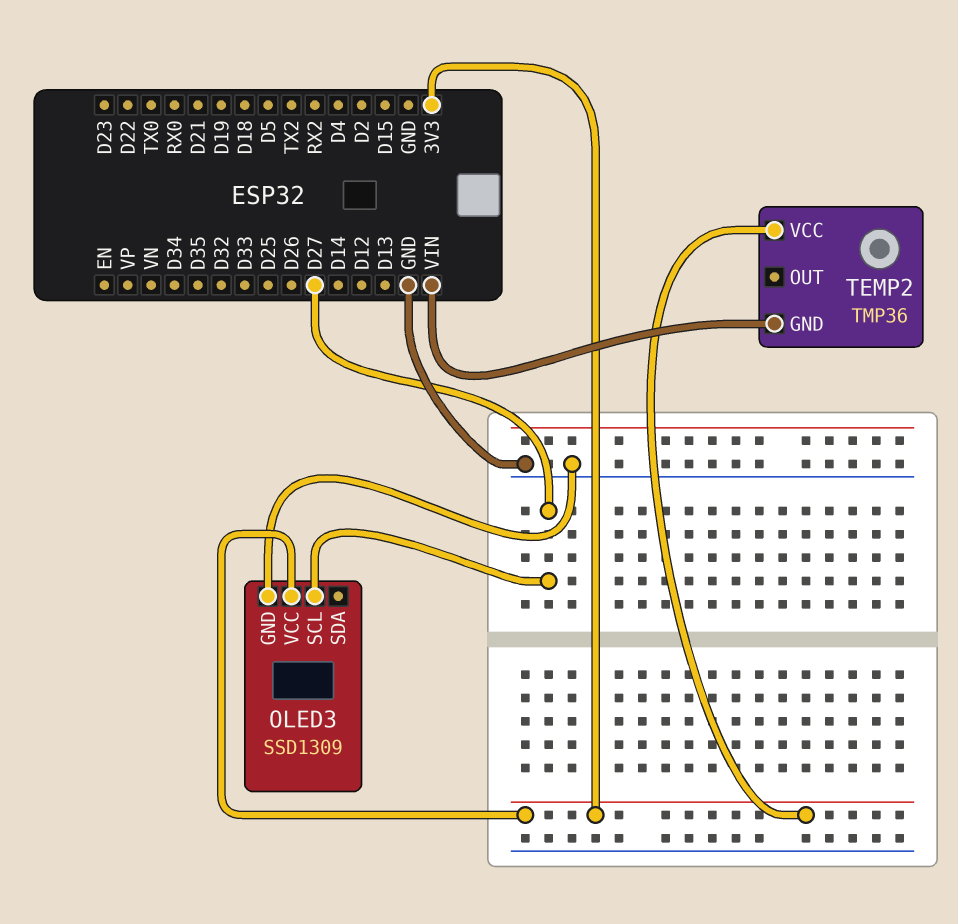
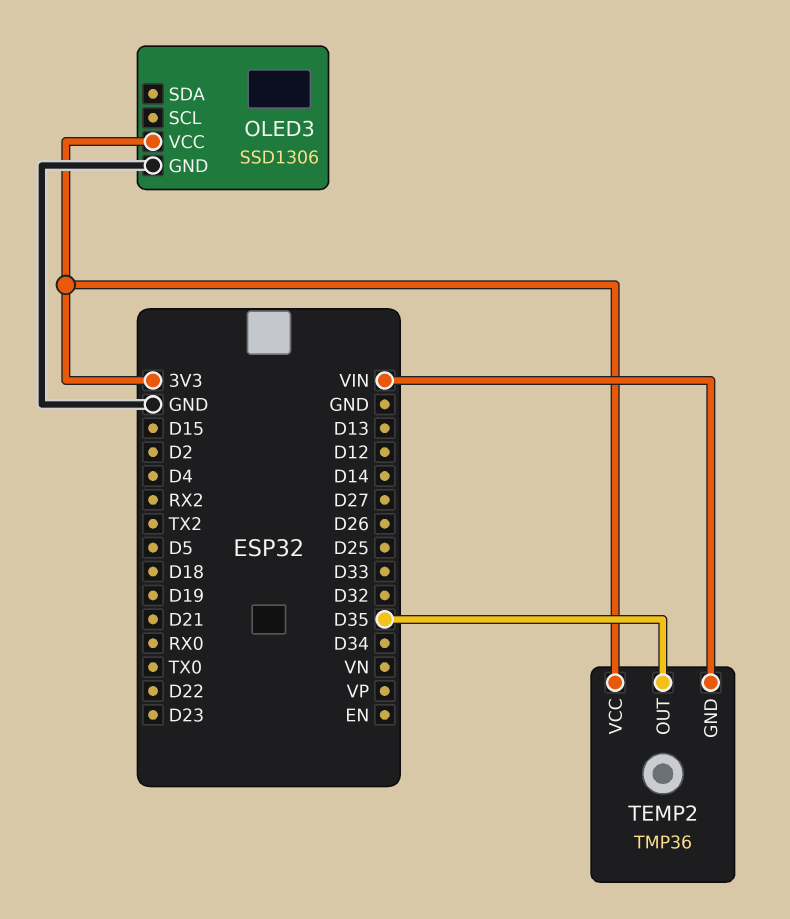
OLED3: SSD1309 -> SSD1306
OLED3 pin SCL: D27 -> none
TEMP2 pin OUT: none -> D35

